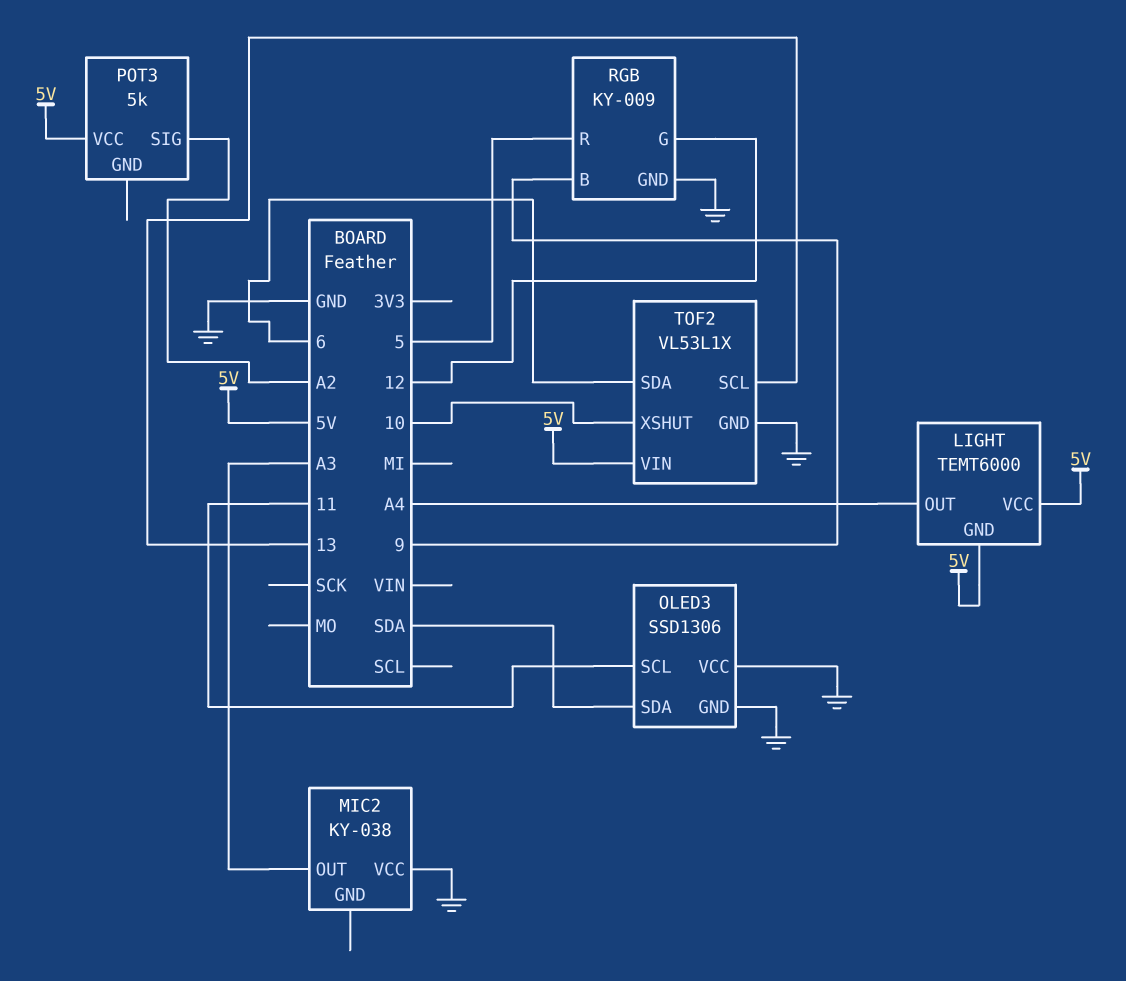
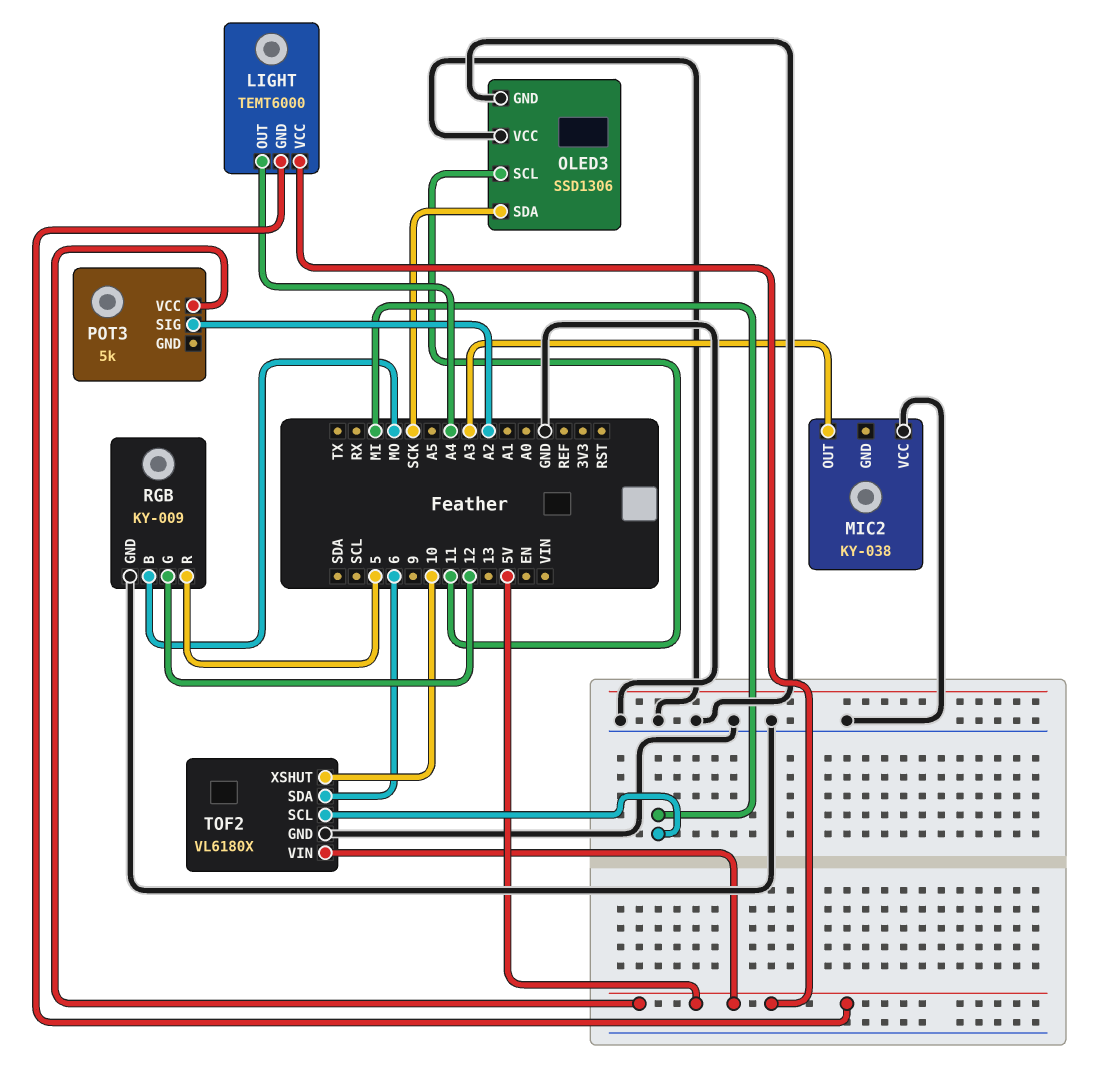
OLED3 pin SDA: SDA -> SCK
RGB pin B: 9 -> MO
TOF2: VL53L1X -> VL6180X
TOF2 pin SCL: 13 -> MI

